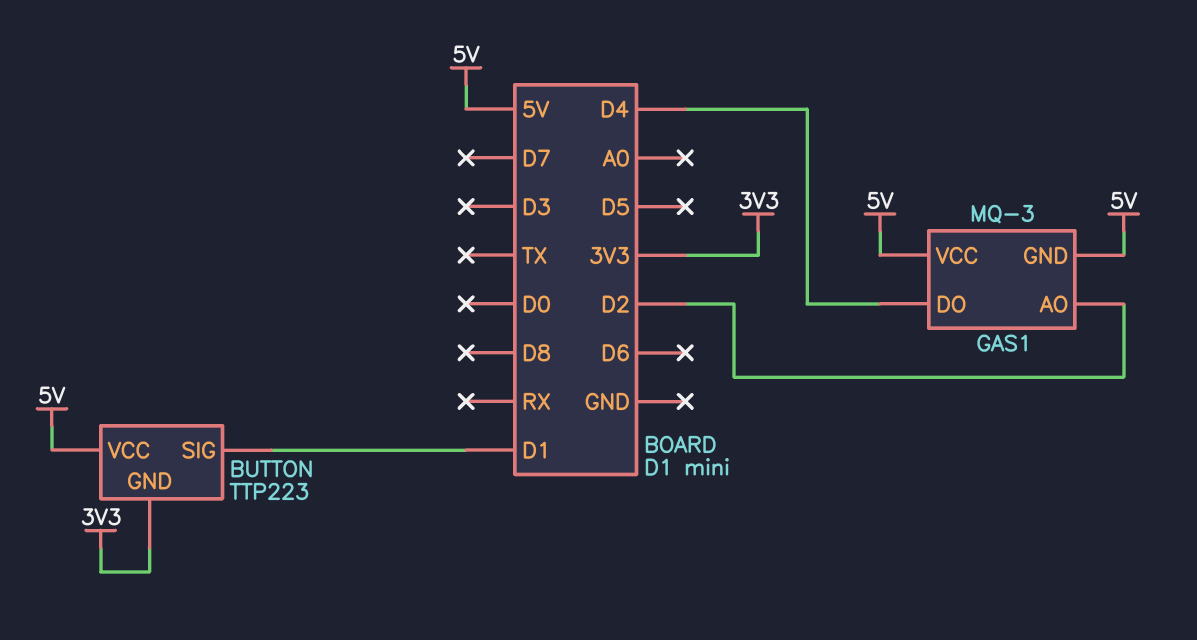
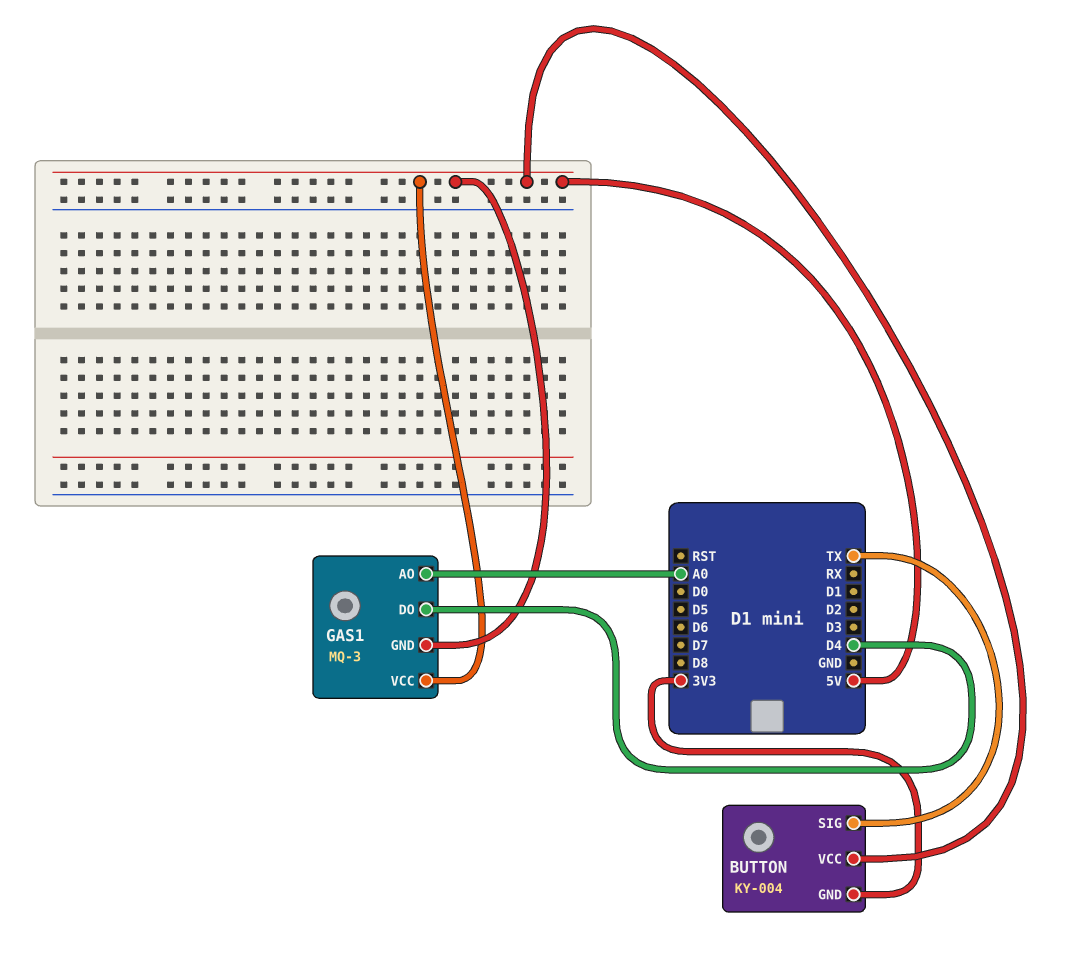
BUTTON: TTP223 -> KY-004
BUTTON pin SIG: D1 -> TX
GAS1 pin AO: D2 -> A0

